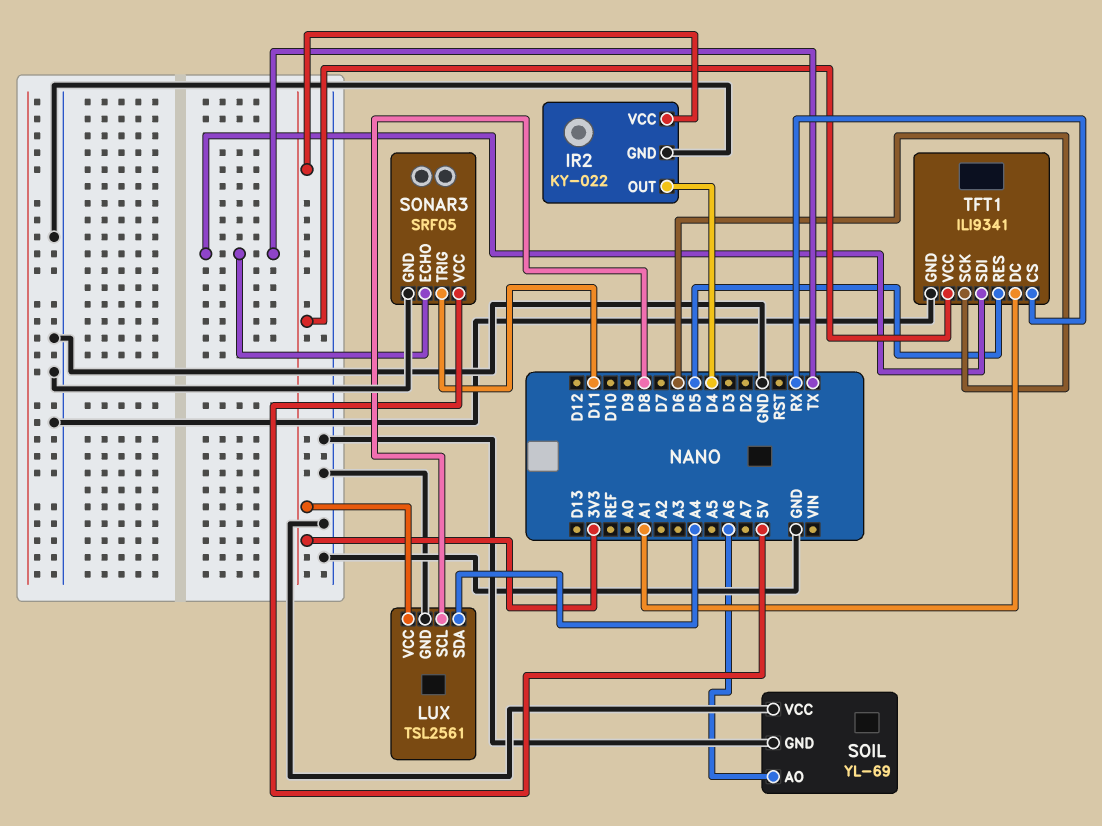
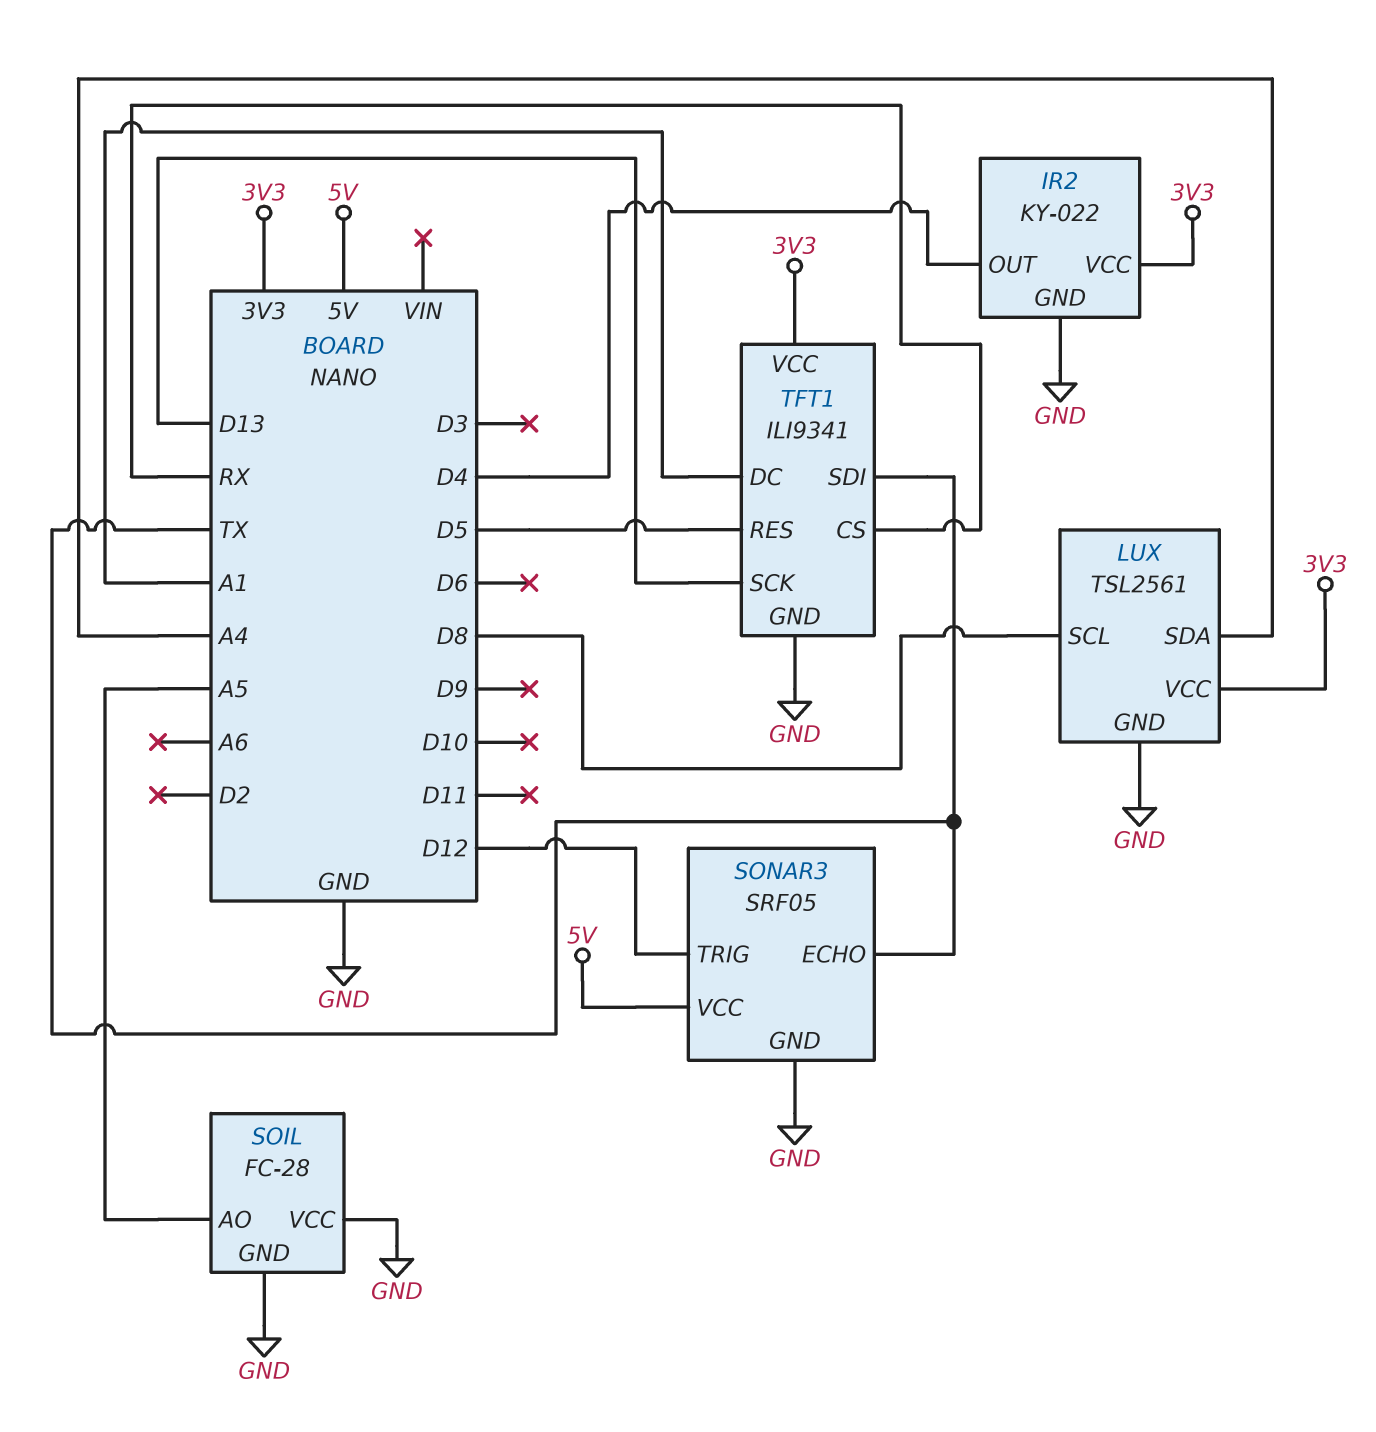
SOIL: YL-69 -> FC-28
SOIL pin AO: A6 -> A5
SONAR3 pin TRIG: D11 -> D12
TFT1 pin SCK: D6 -> D13

